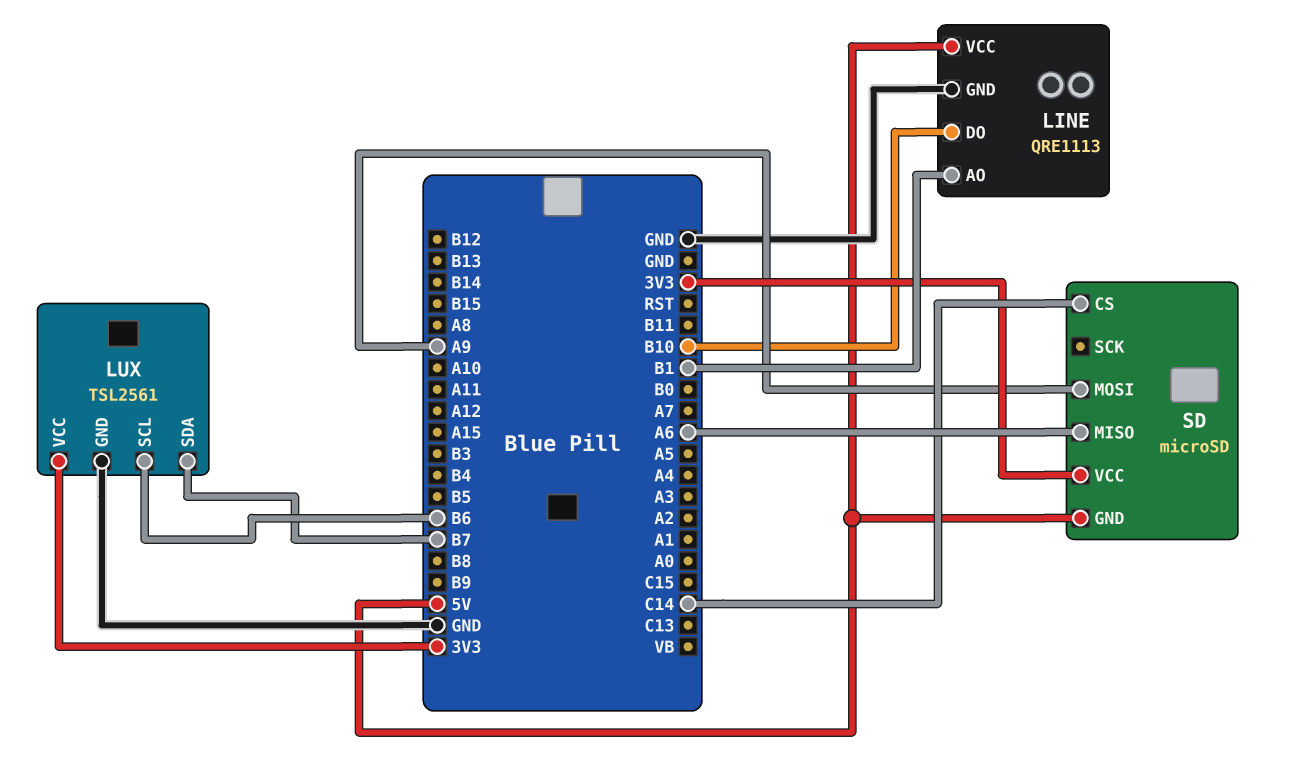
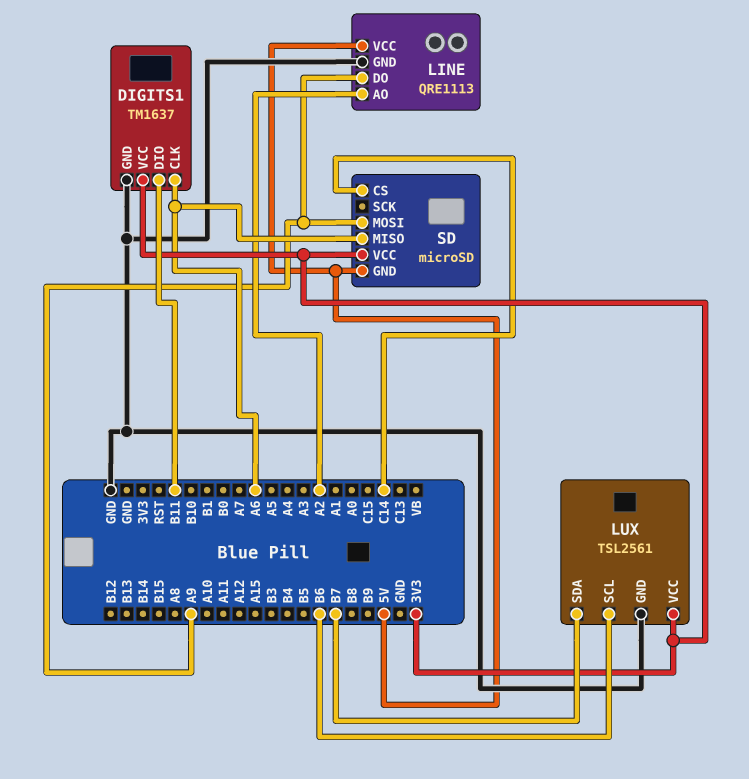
DIGITS1: none -> TM1637
DIGITS1 pin CLK: none -> A6
DIGITS1 pin DIO: none -> B11
DIGITS1 pin GND: none -> GND
DIGITS1 pin VCC: none -> 3V3
LINE pin AO: B1 -> A2
LINE pin DO: B10 -> A9

